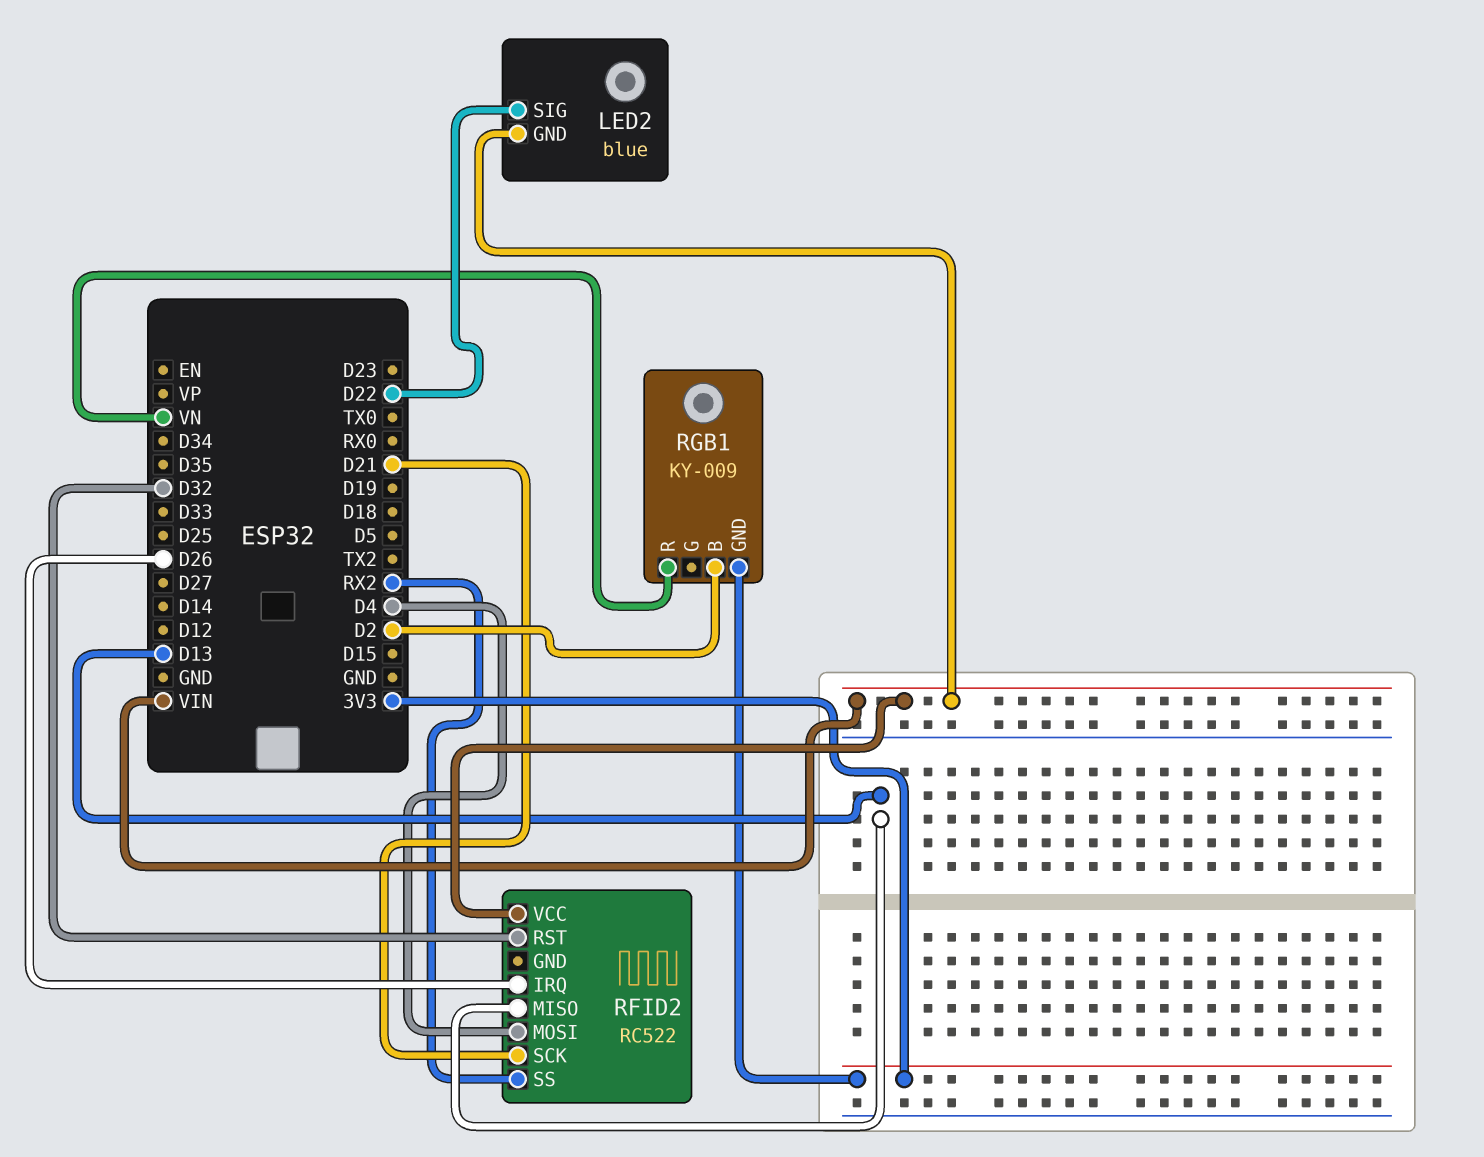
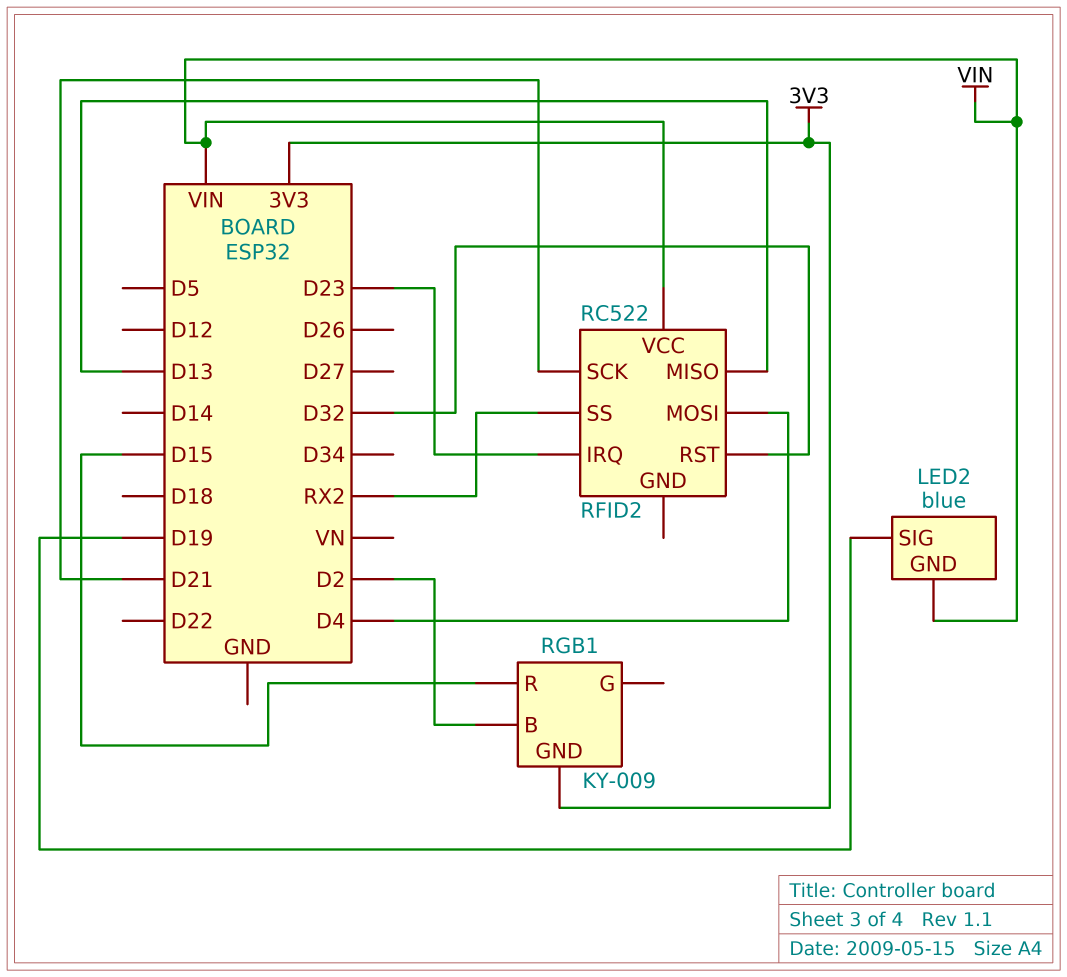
LED2 pin SIG: D22 -> D19
RFID2 pin IRQ: D26 -> D23
RGB1 pin R: VN -> D15

